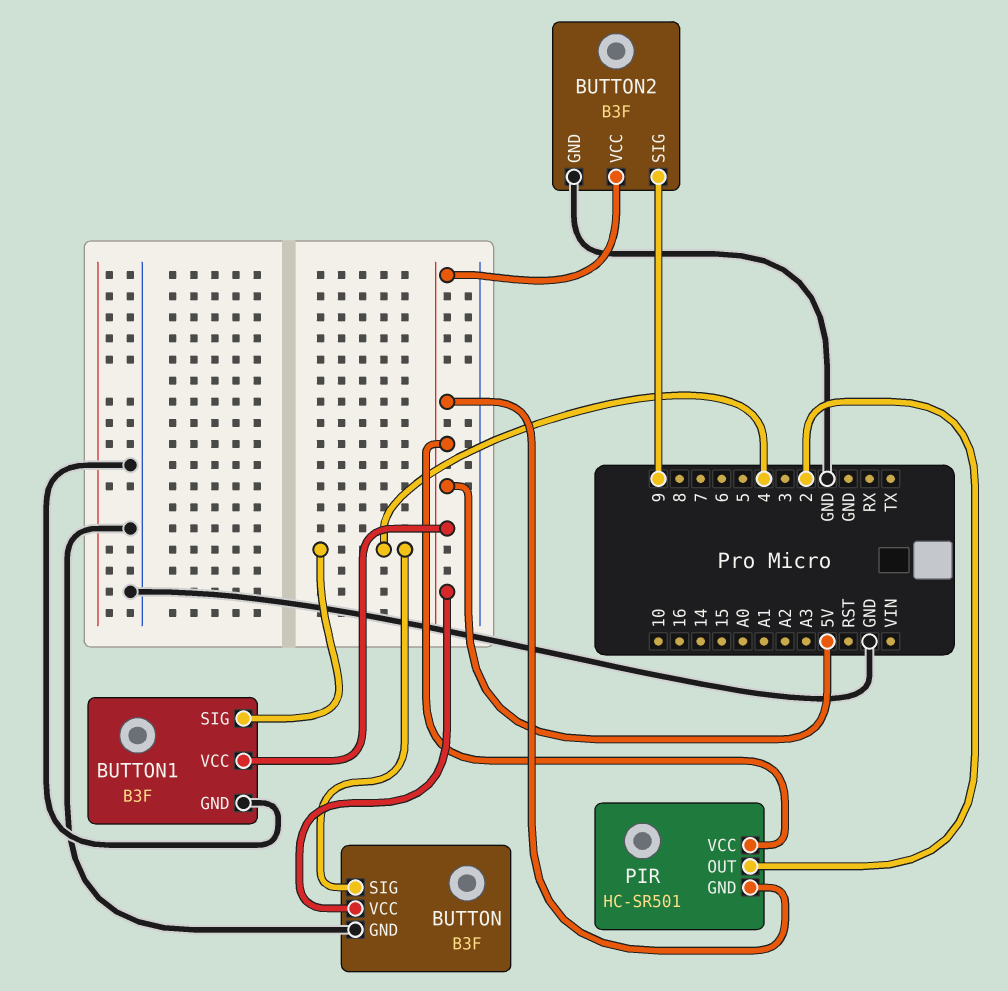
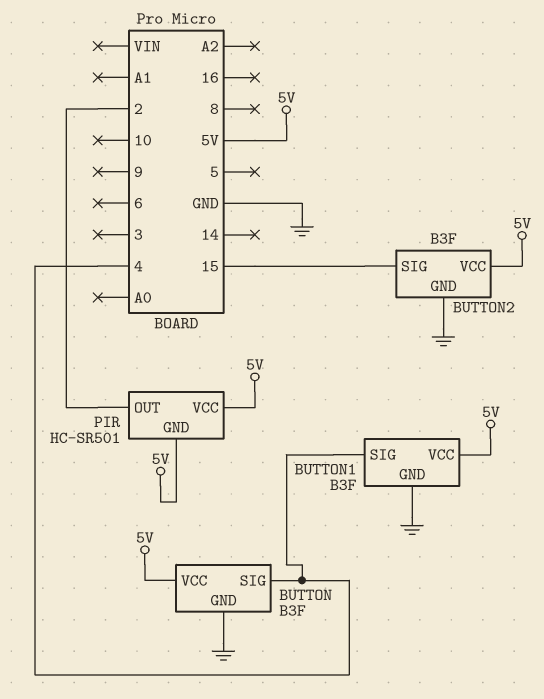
BUTTON2 pin SIG: 9 -> 15

